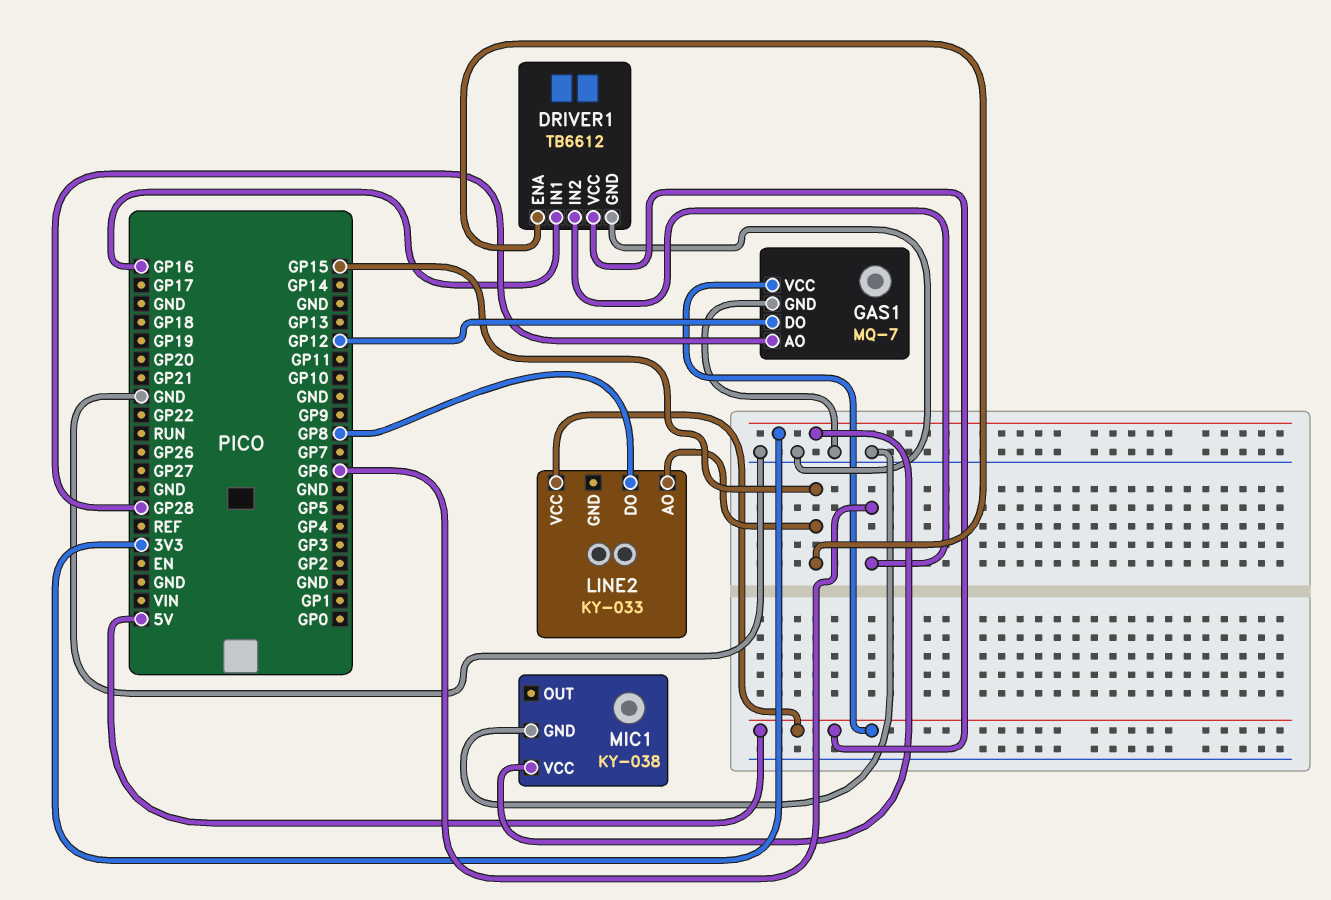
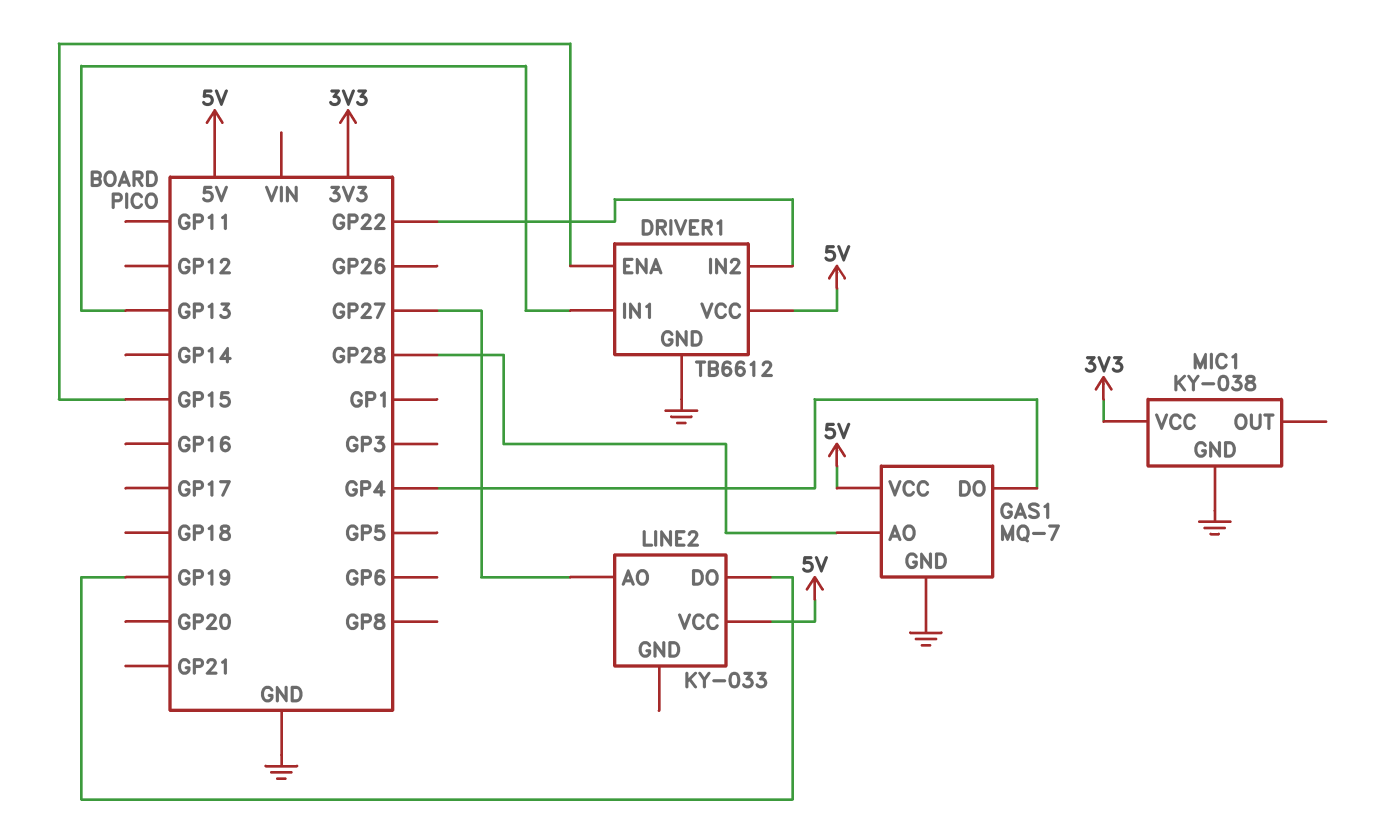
DRIVER1 pin IN1: GP16 -> GP13
DRIVER1 pin IN2: GP6 -> GP22
GAS1 pin DO: GP12 -> GP4
LINE2 pin AO: GP15 -> GP27
LINE2 pin DO: GP8 -> GP19

